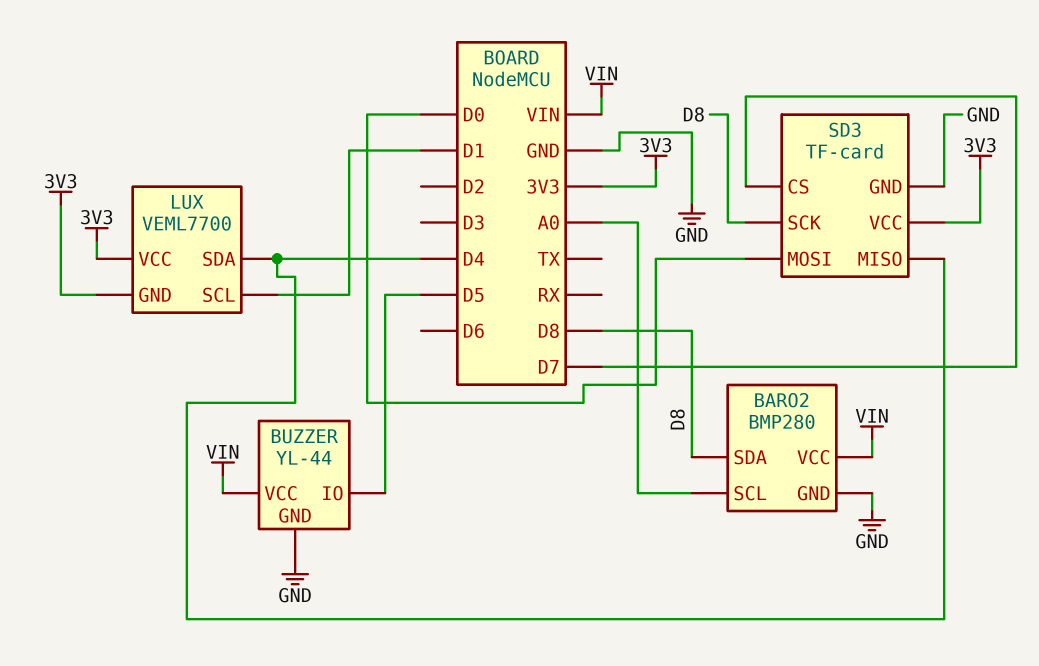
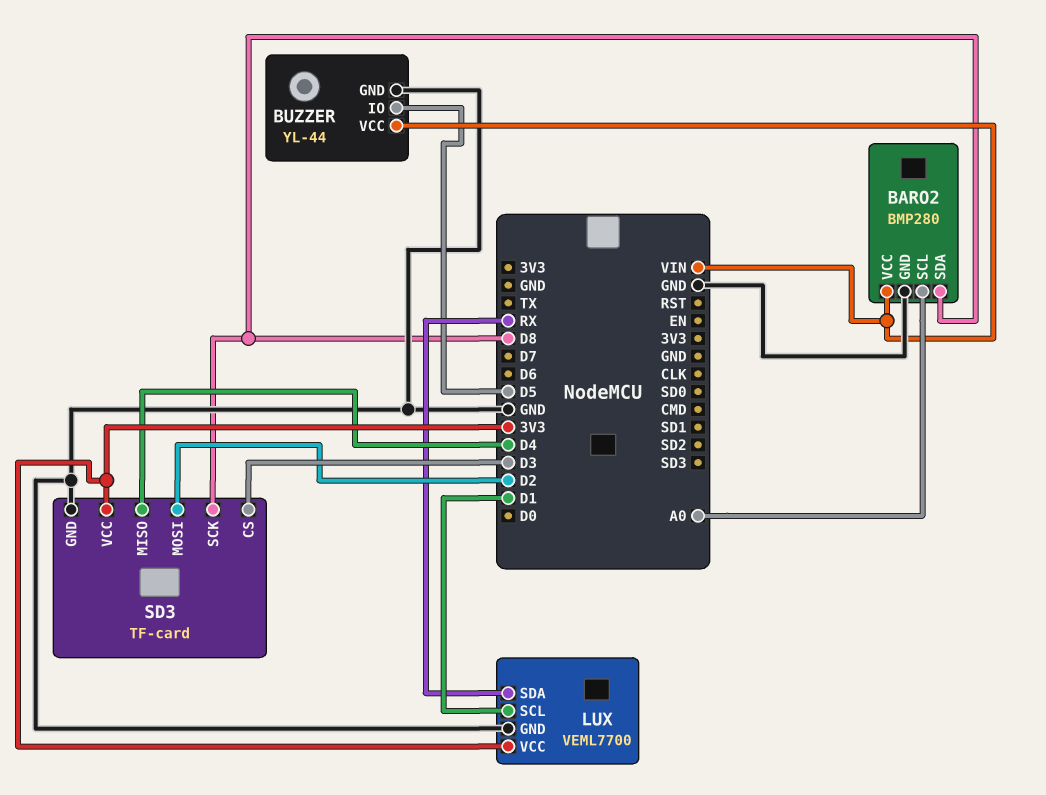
LUX pin GND: 3V3 -> GND
LUX pin SDA: D4 -> RX
SD3 pin CS: D7 -> D3
SD3 pin MOSI: D0 -> D2

